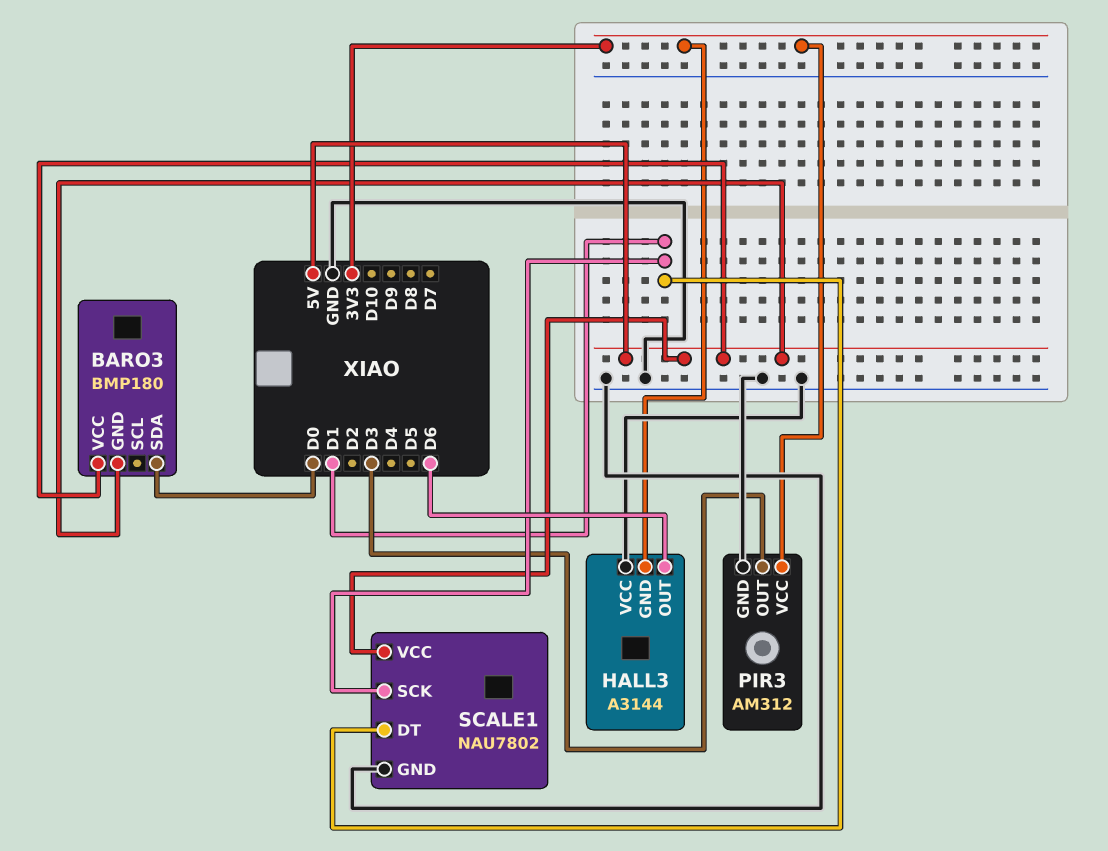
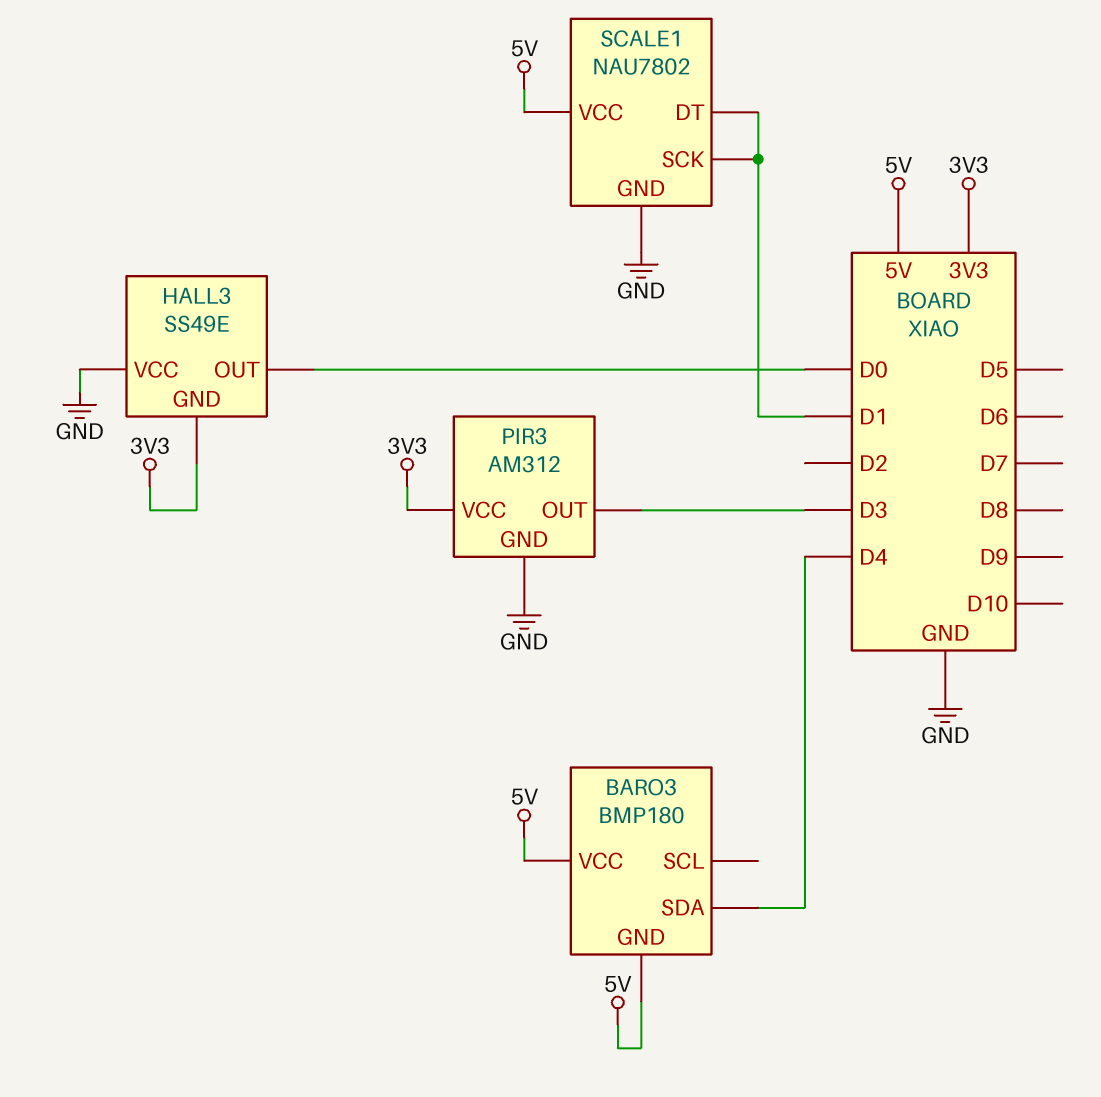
BARO3 pin SDA: D0 -> D4
HALL3: A3144 -> SS49E
HALL3 pin OUT: D6 -> D0

